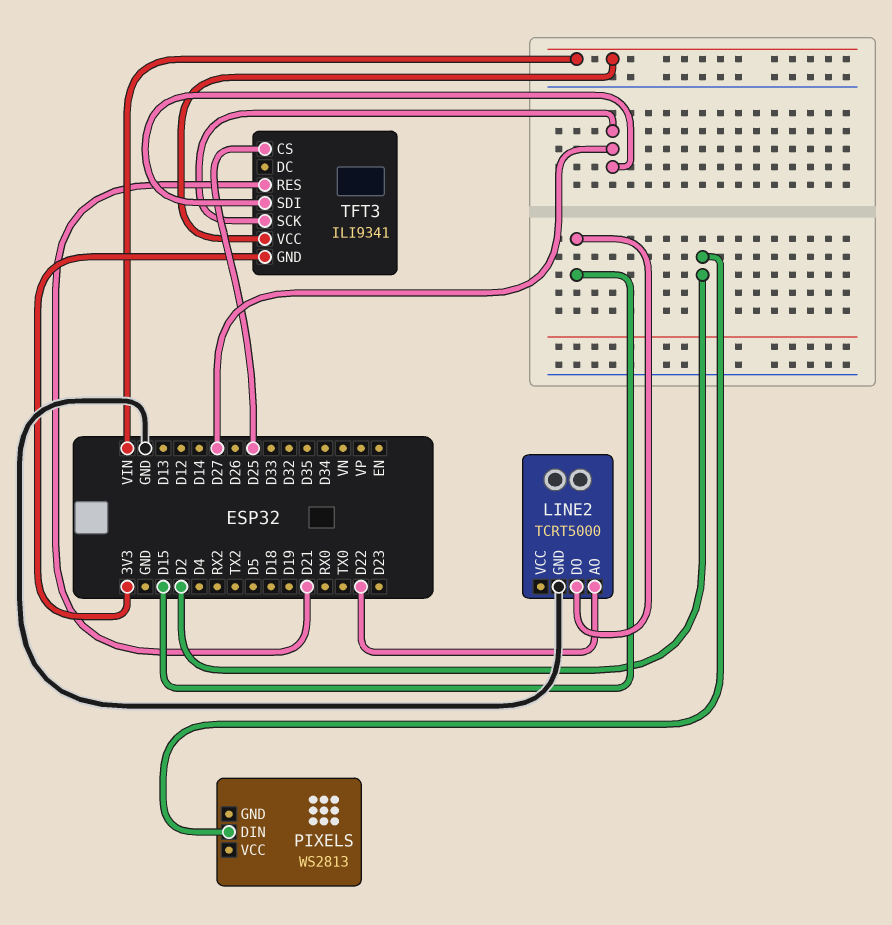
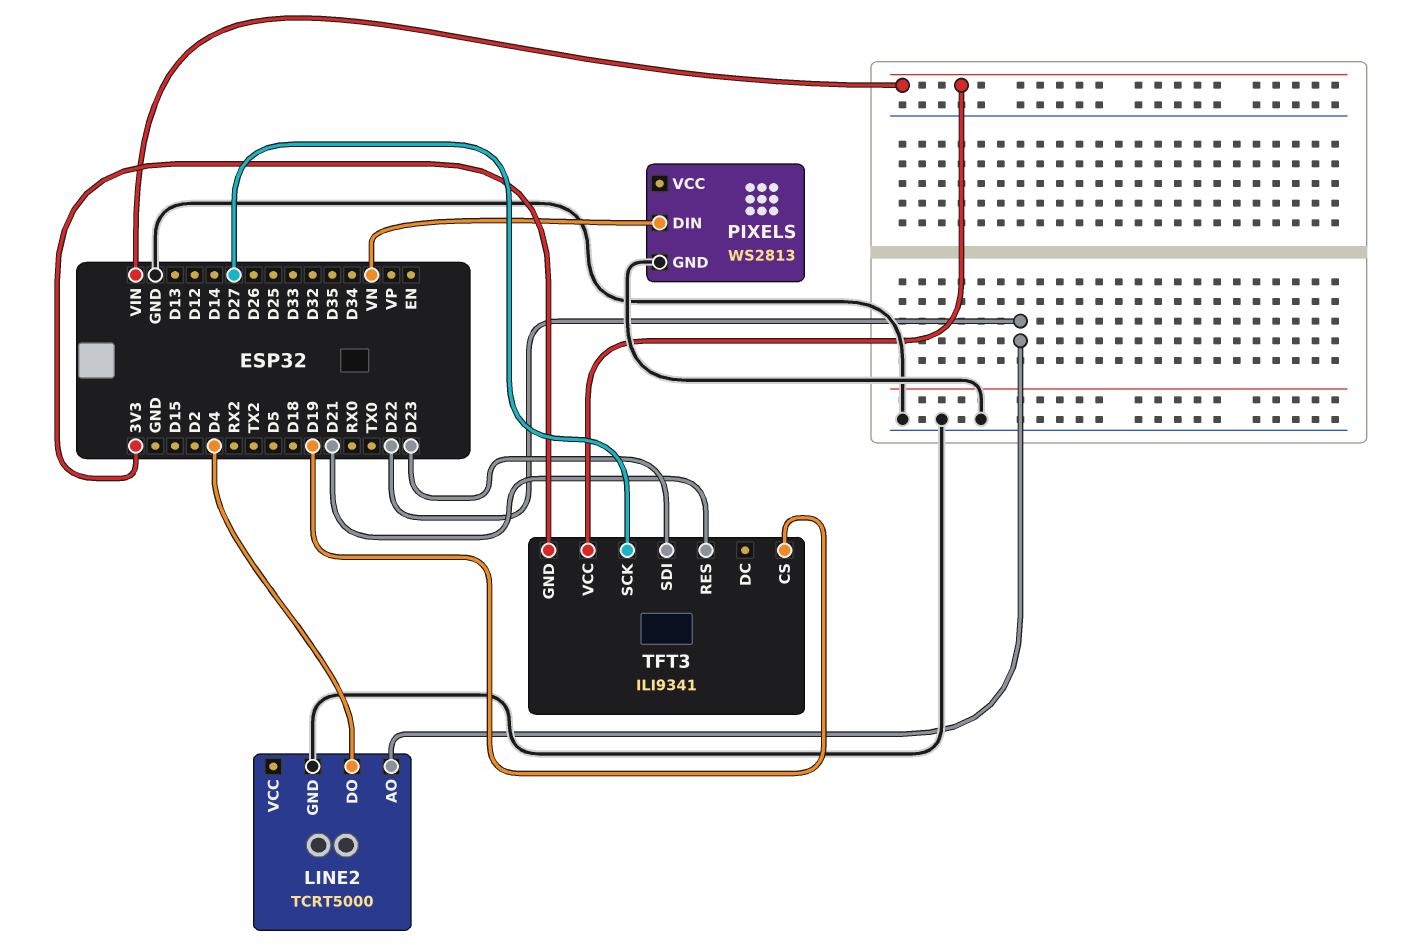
LINE2 pin DO: D15 -> D4
PIXELS pin DIN: D2 -> VN
PIXELS pin GND: none -> GND
TFT3 pin CS: D25 -> D19
TFT3 pin SDI: D27 -> D23

